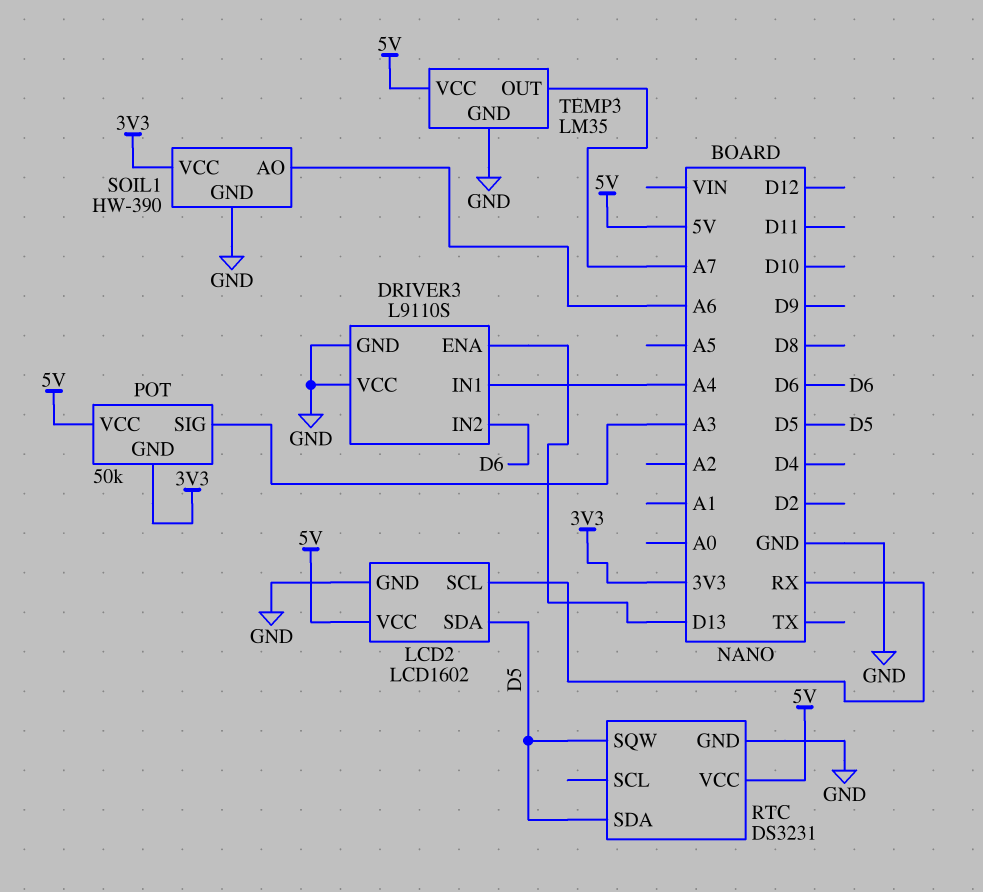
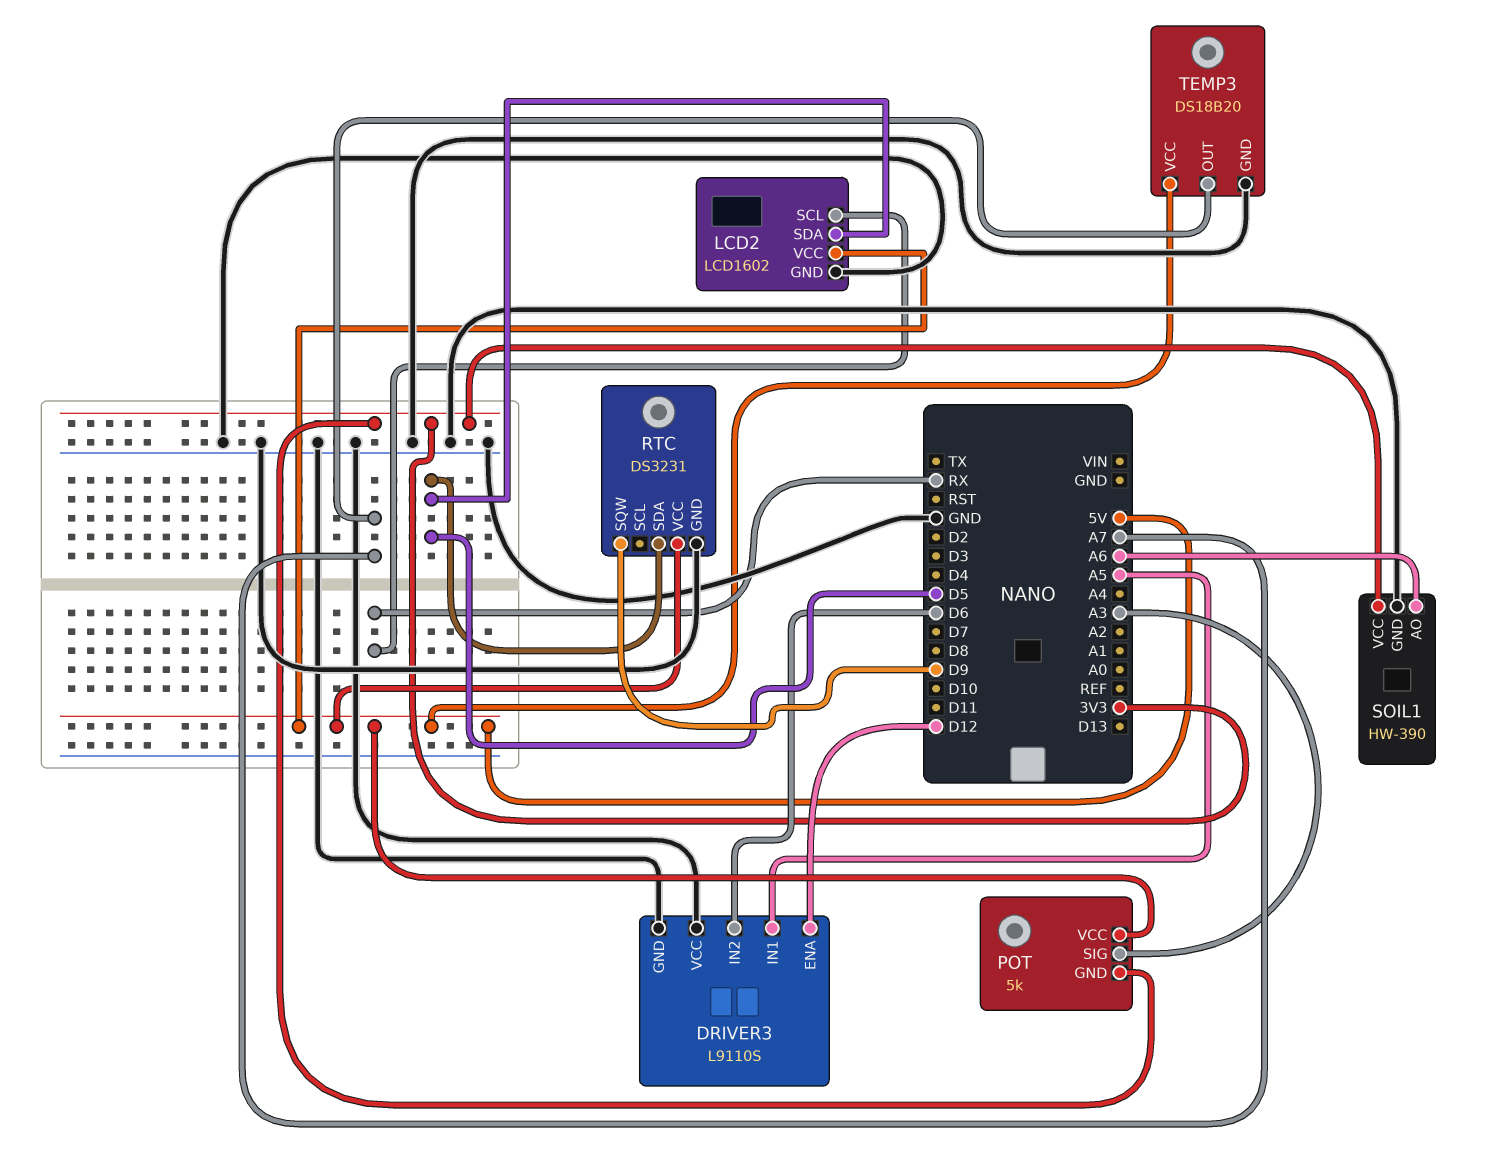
DRIVER3 pin ENA: D13 -> D12
DRIVER3 pin IN1: A4 -> A5
POT: 50k -> 5k
RTC pin SQW: D5 -> D9
TEMP3: LM35 -> DS18B20

